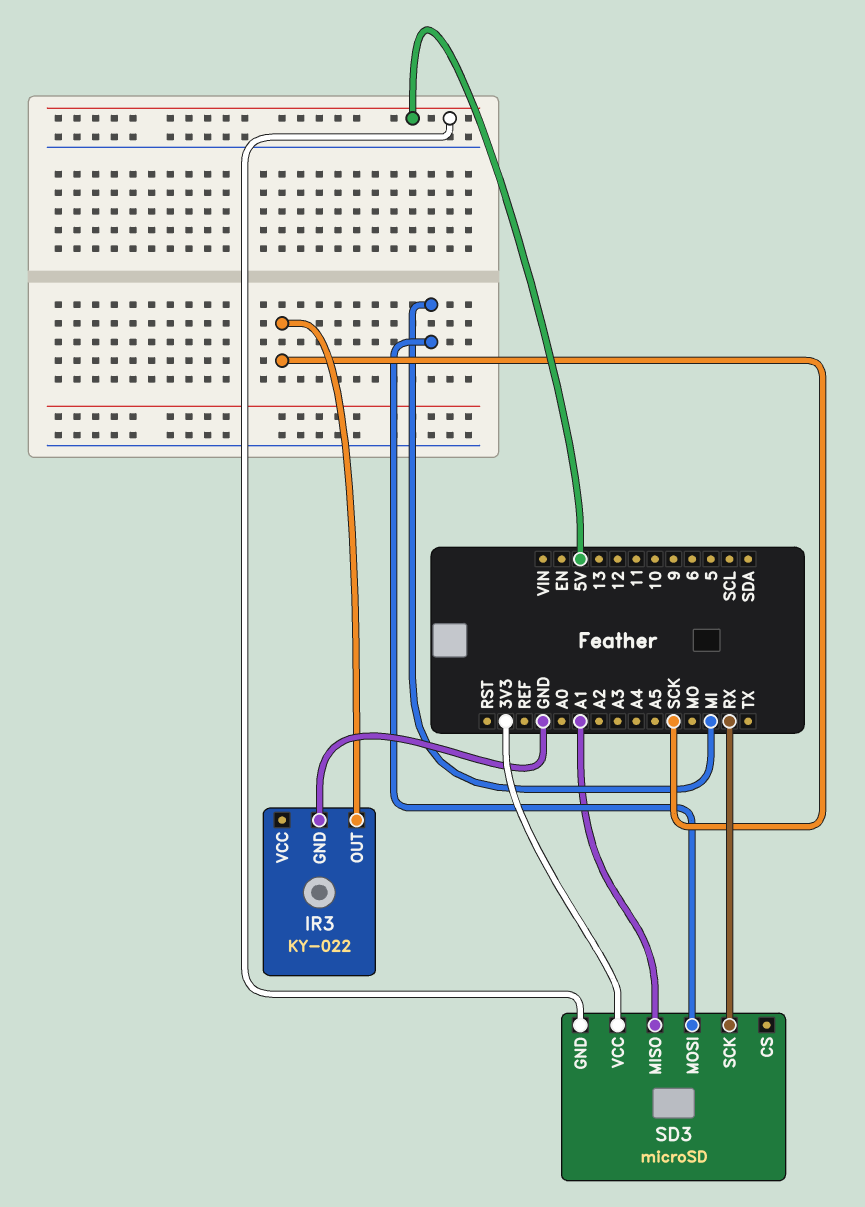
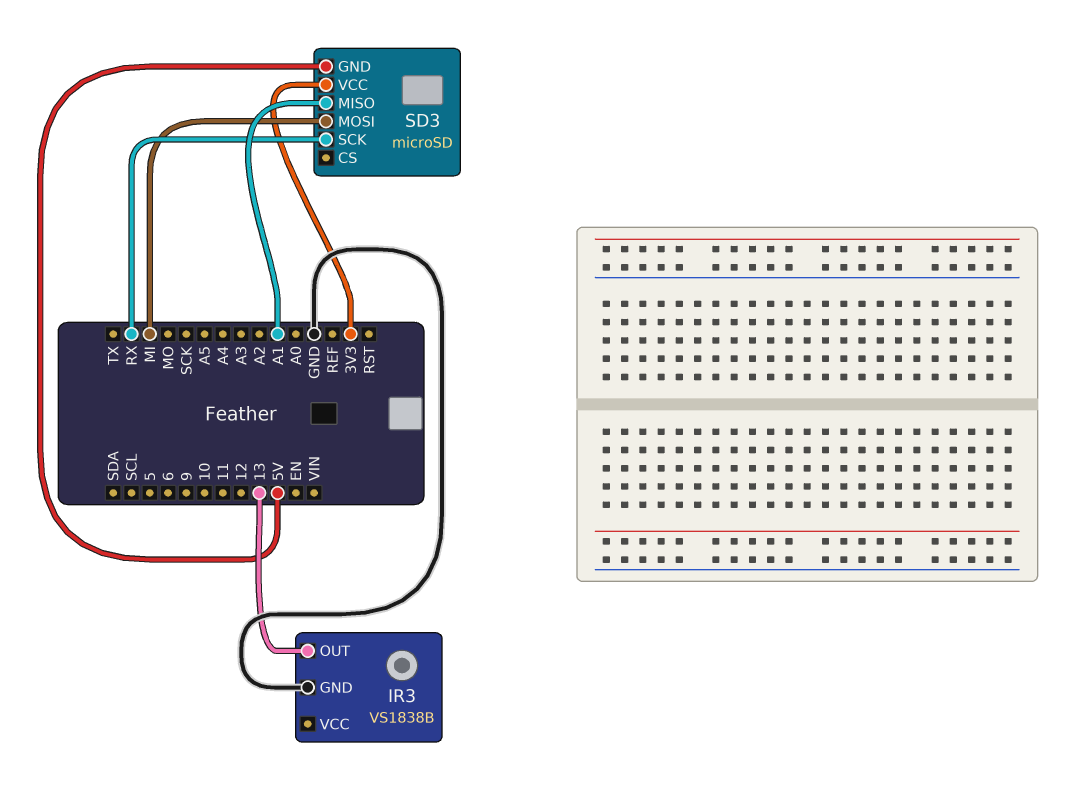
IR3: KY-022 -> VS1838B
IR3 pin OUT: SCK -> 13

